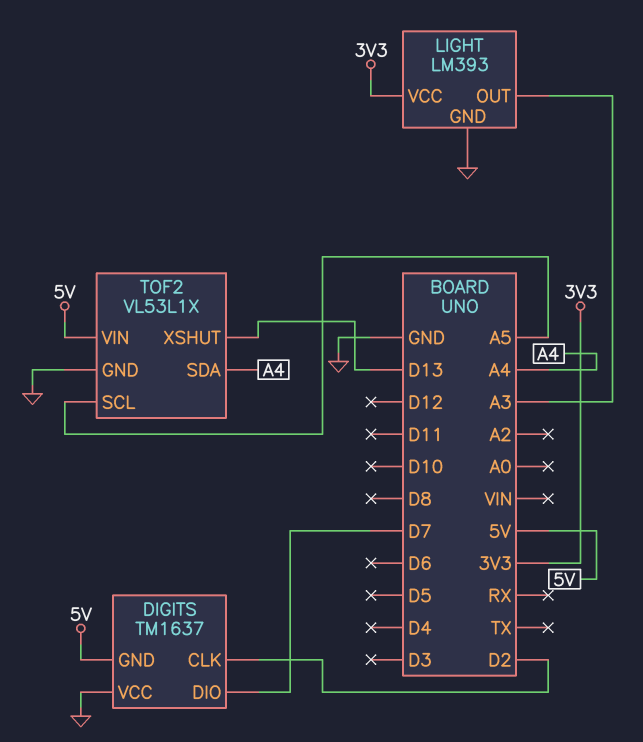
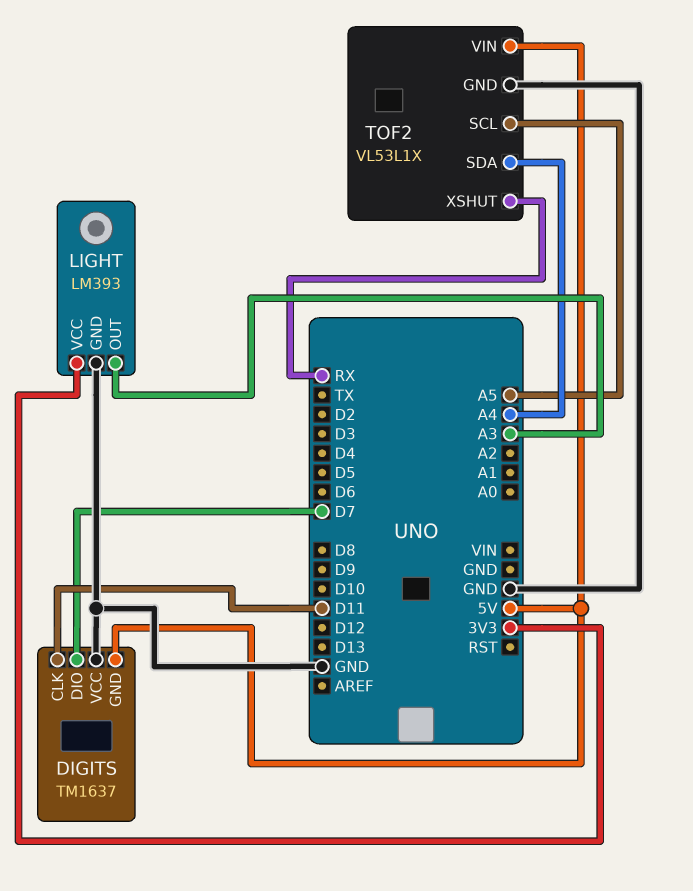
DIGITS pin CLK: D2 -> D11
TOF2 pin XSHUT: D13 -> RX

